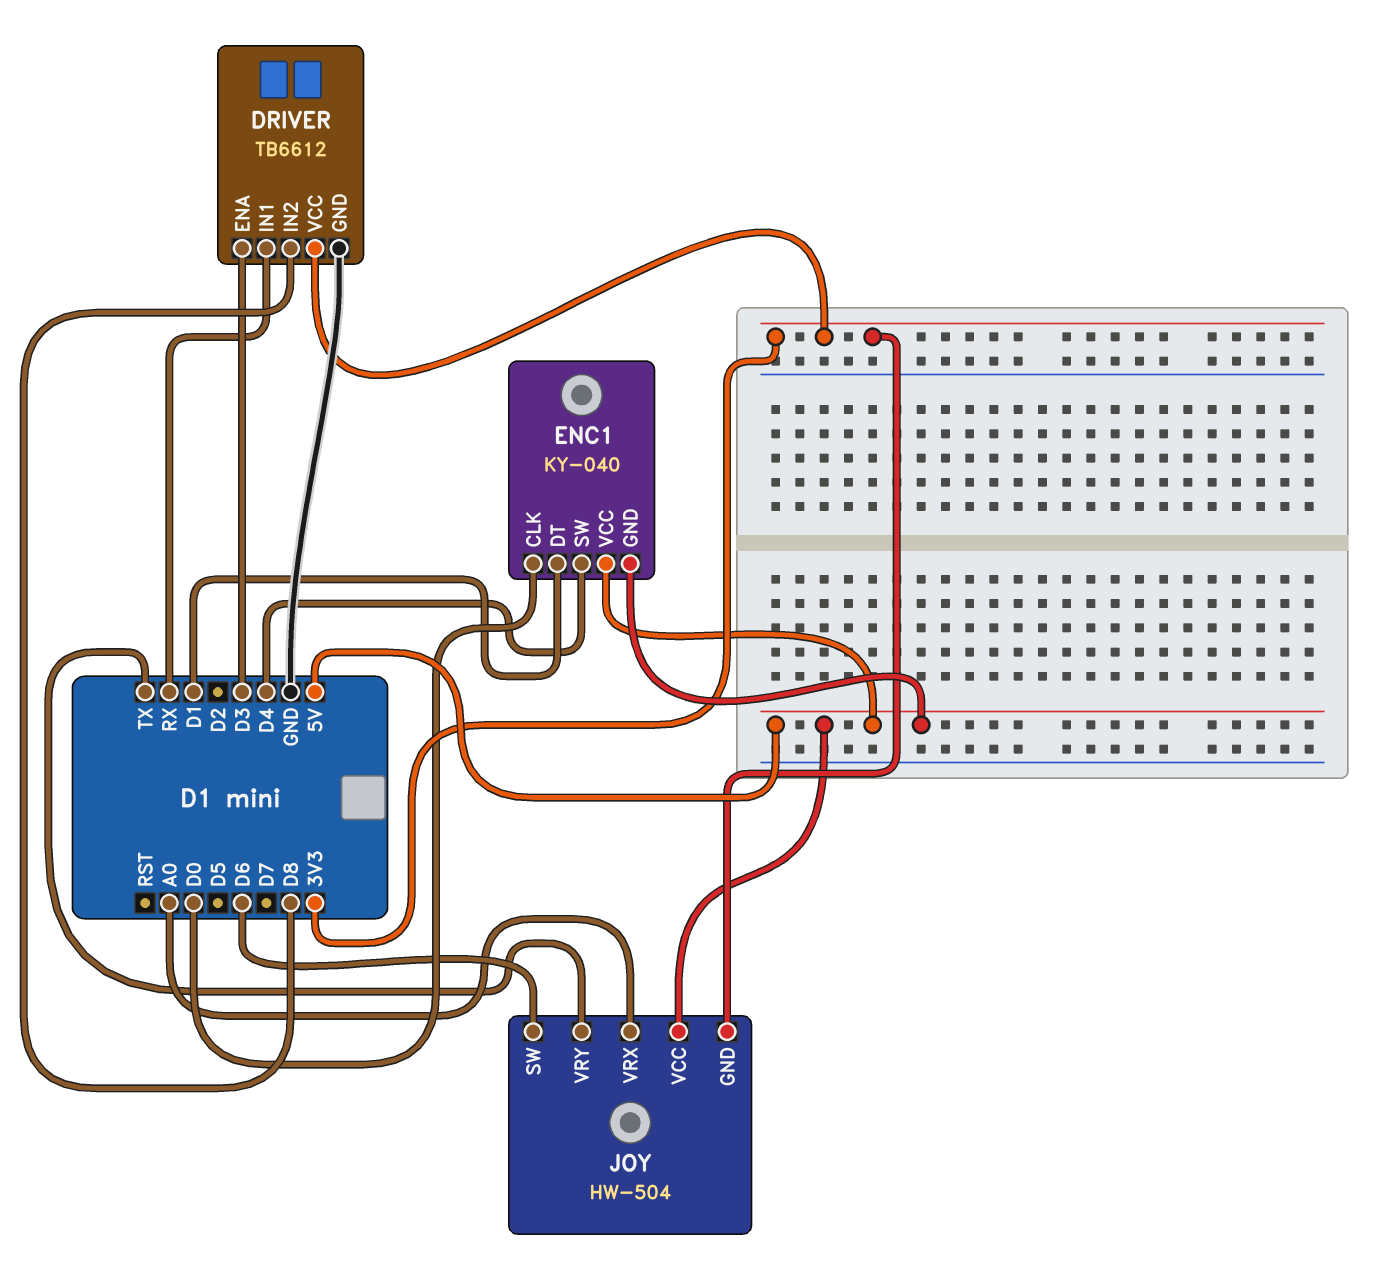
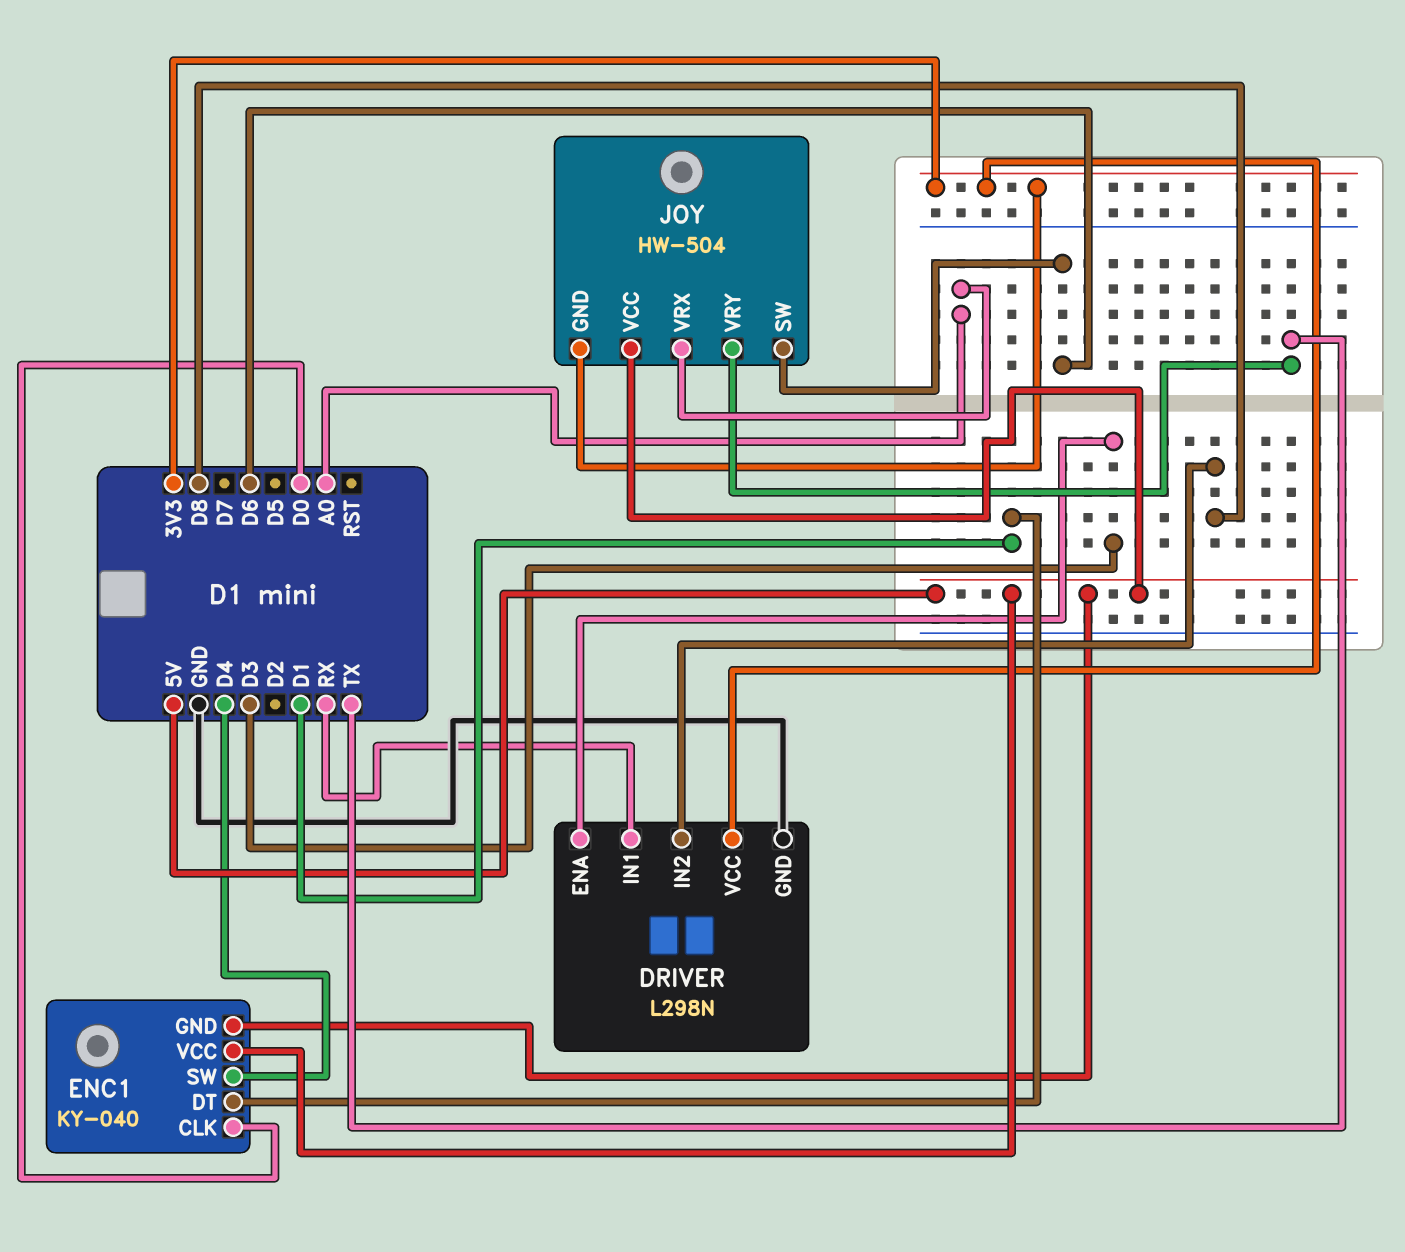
DRIVER: TB6612 -> L298N

